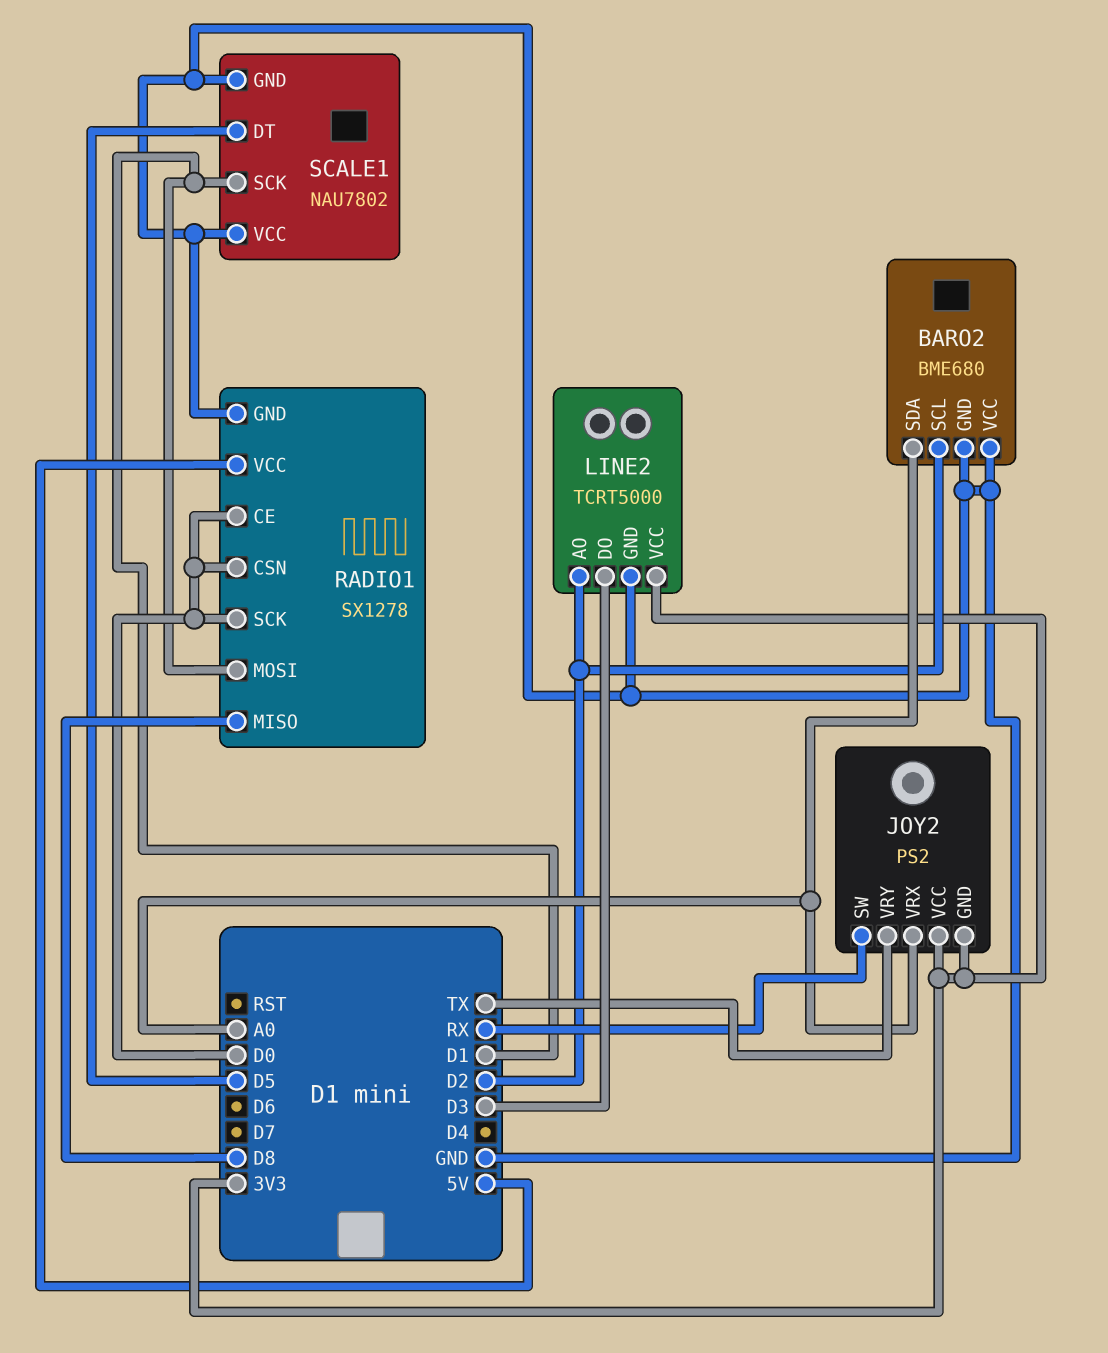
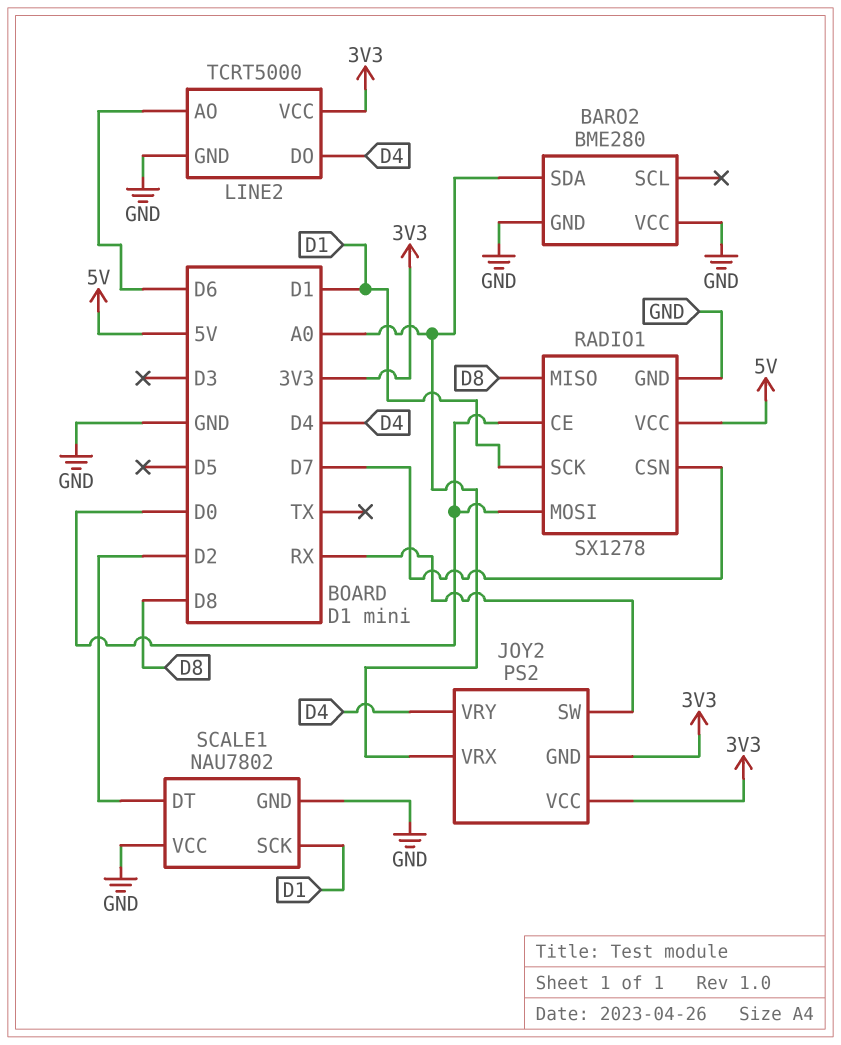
BARO2: BME680 -> BME280
BARO2 pin SCL: D2 -> none
JOY2 pin VRY: TX -> D4
LINE2 pin AO: D2 -> D6
LINE2 pin DO: D3 -> D4
RADIO1 pin CSN: D0 -> D7
RADIO1 pin MOSI: D1 -> D0
RADIO1 pin SCK: D0 -> D1
SCALE1 pin DT: D5 -> D2

